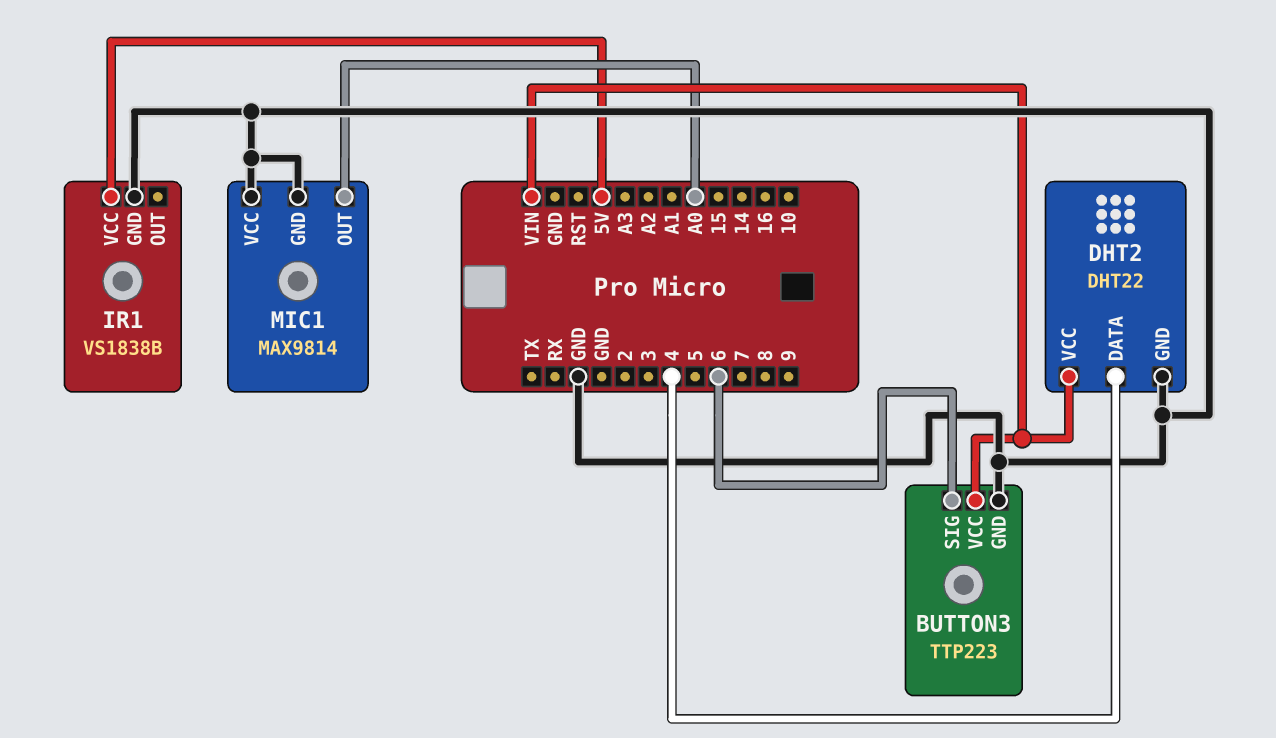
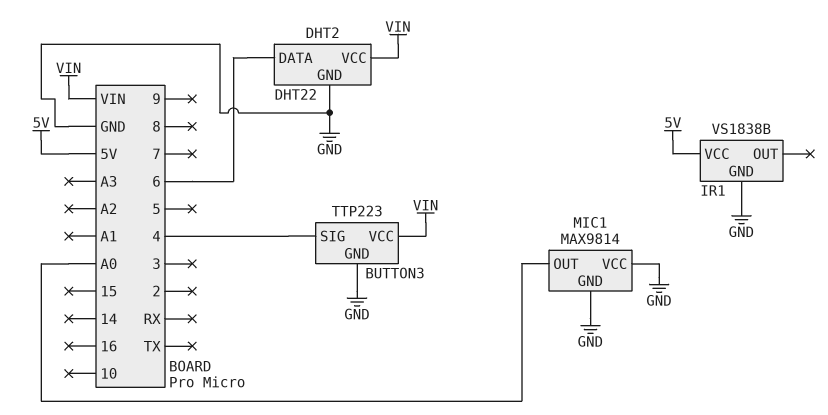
BUTTON3 pin SIG: 6 -> 4
DHT2 pin DATA: 4 -> 6

